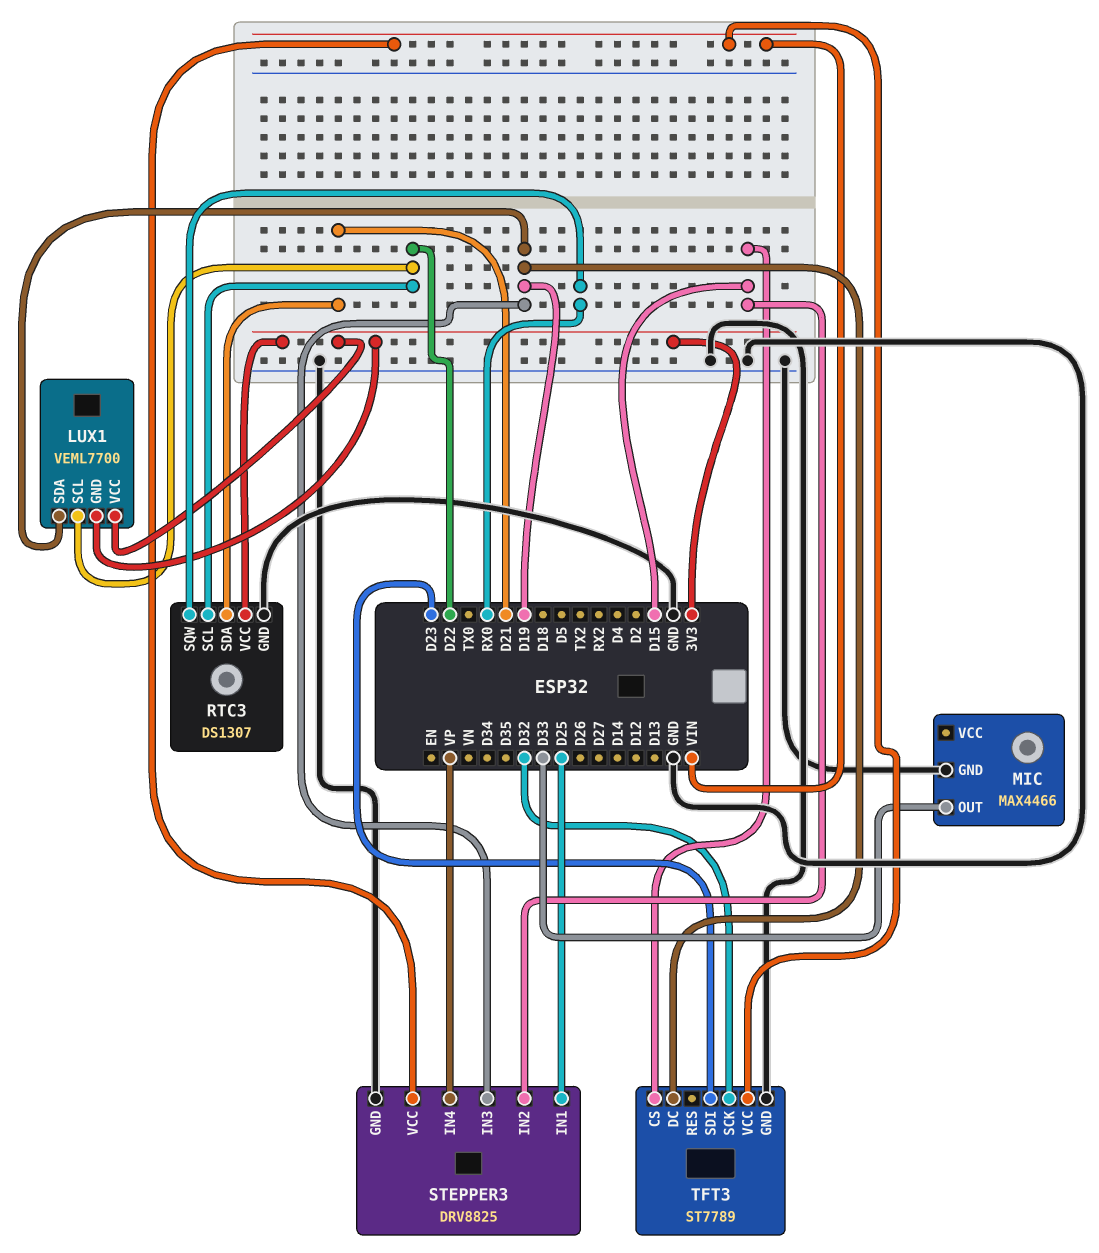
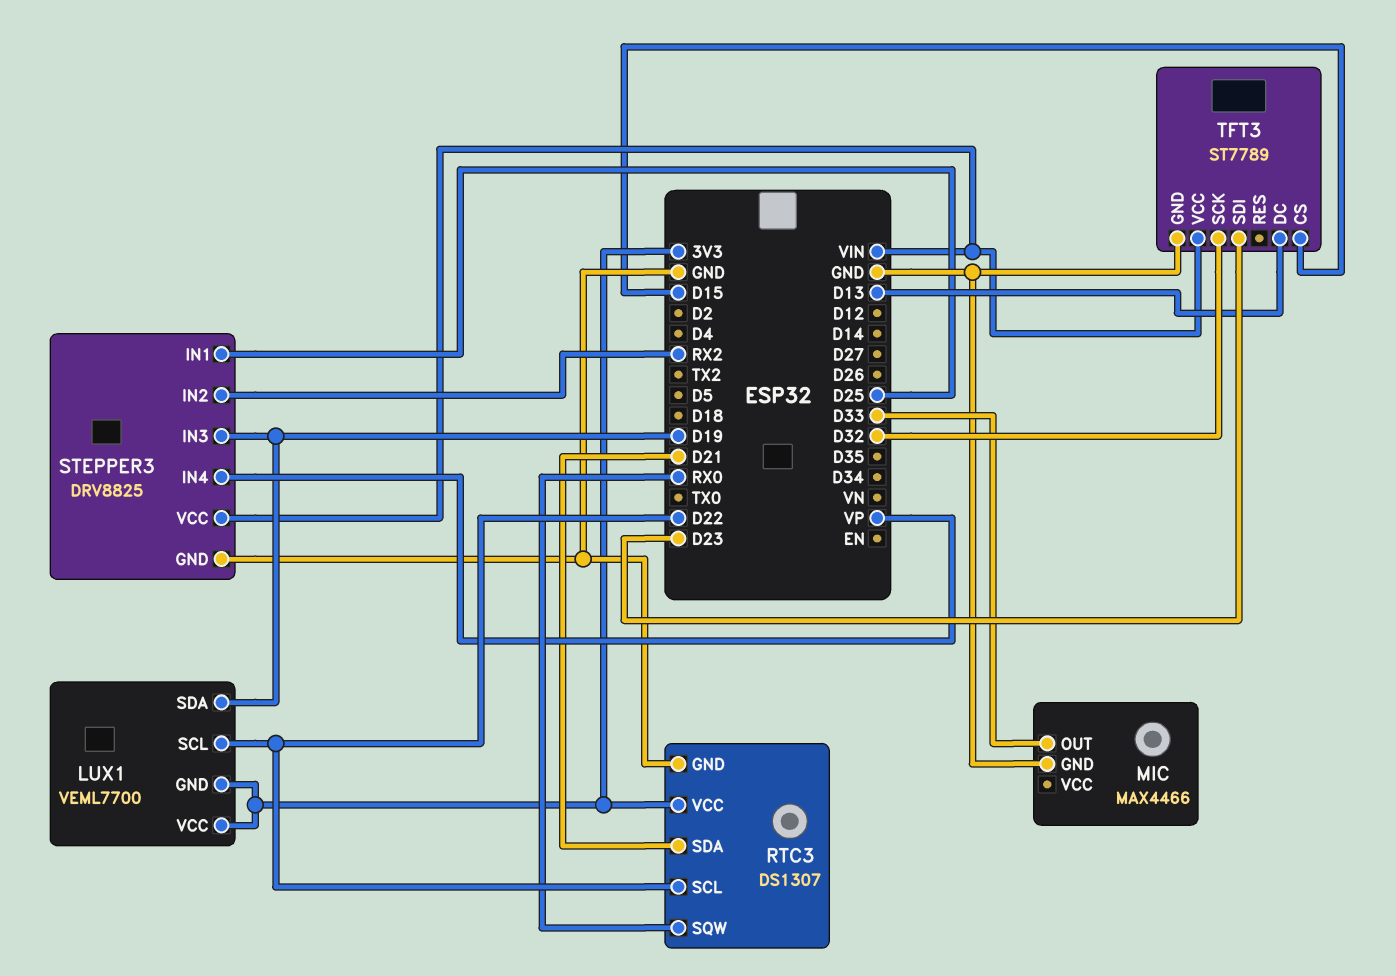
STEPPER3 pin IN2: D15 -> RX2
TFT3 pin DC: D19 -> D13

